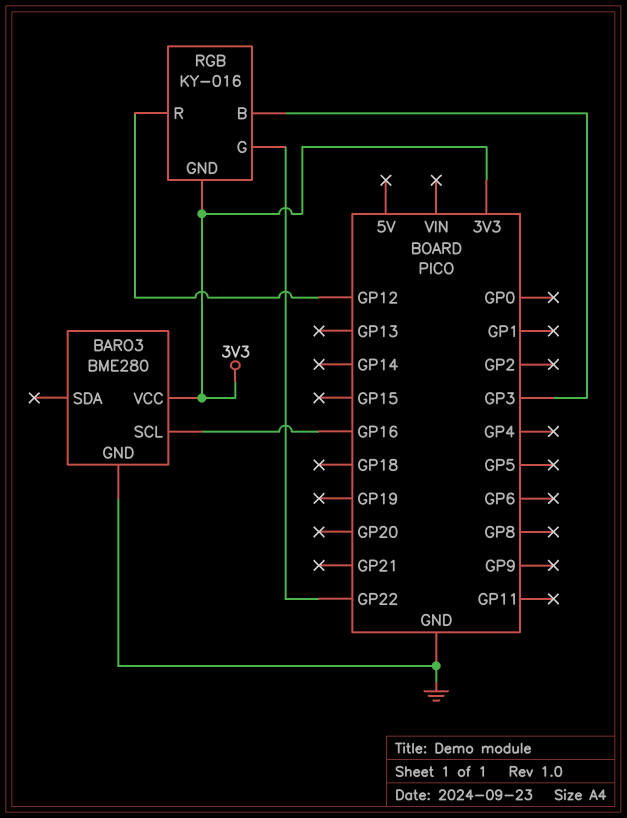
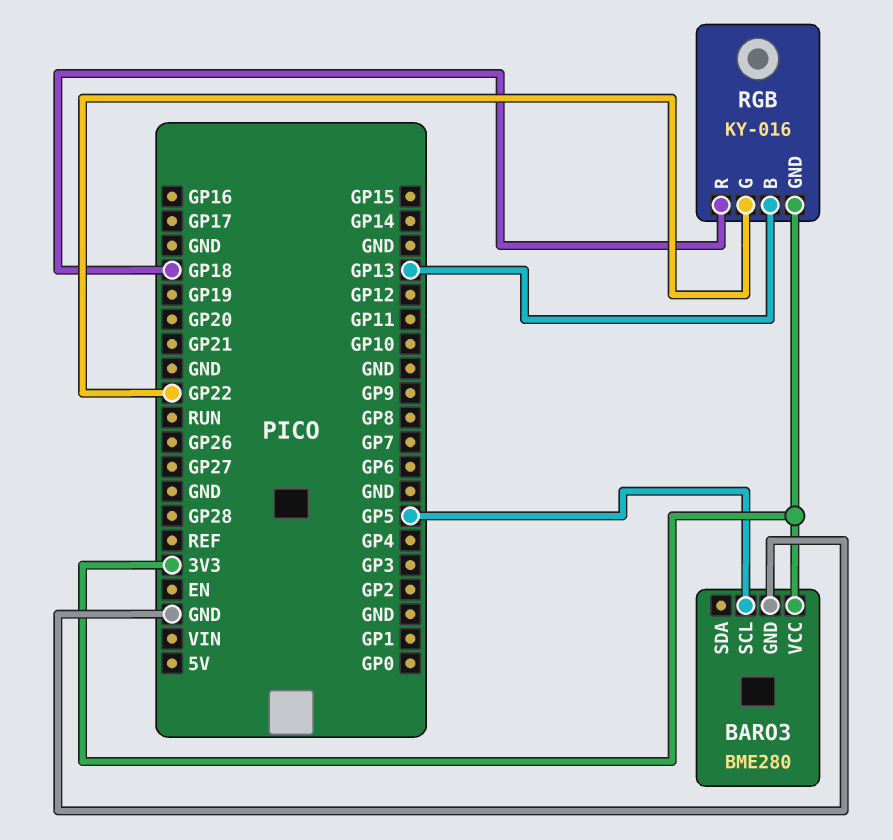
BARO3 pin SCL: GP16 -> GP5
RGB pin B: GP3 -> GP13
RGB pin R: GP12 -> GP18

